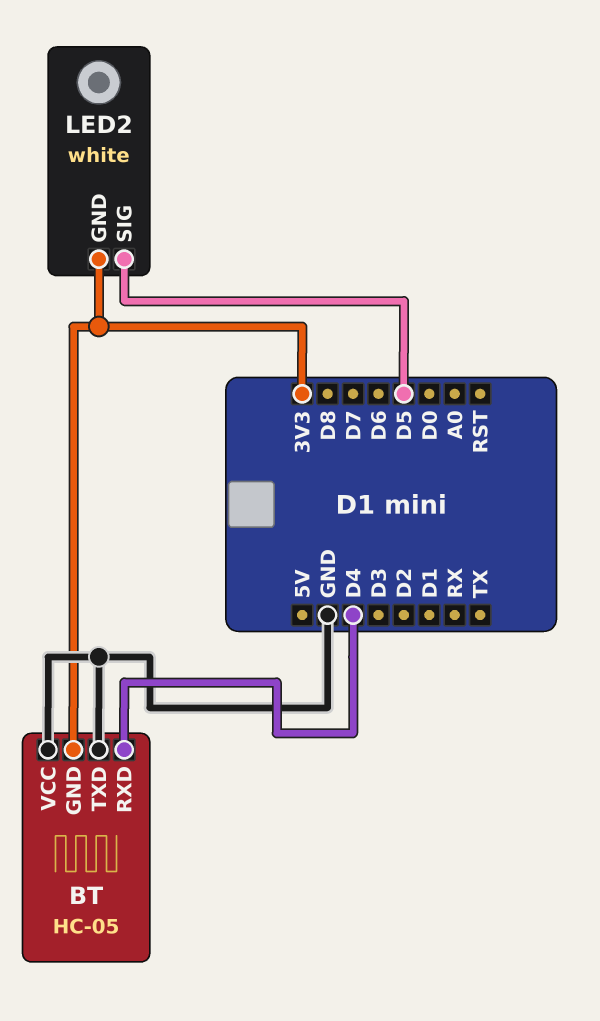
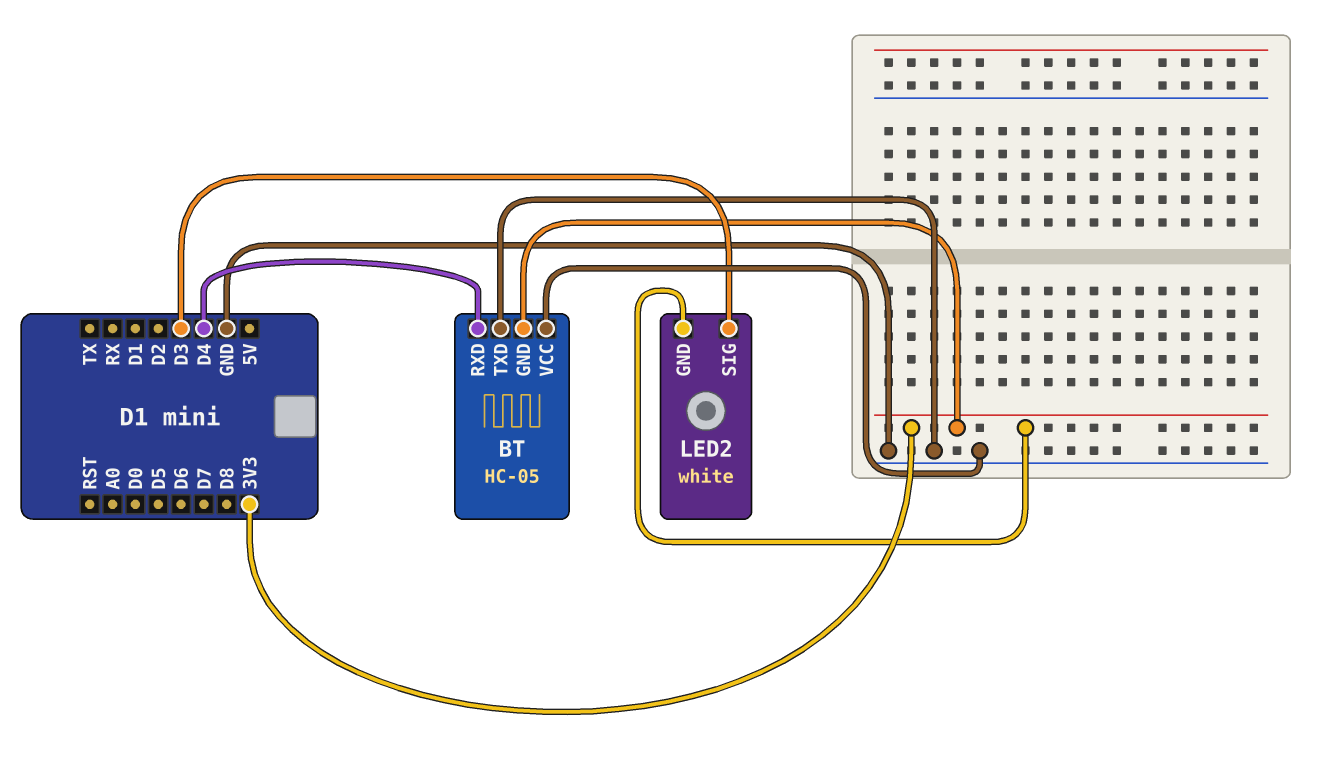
LED2 pin SIG: D5 -> D3

